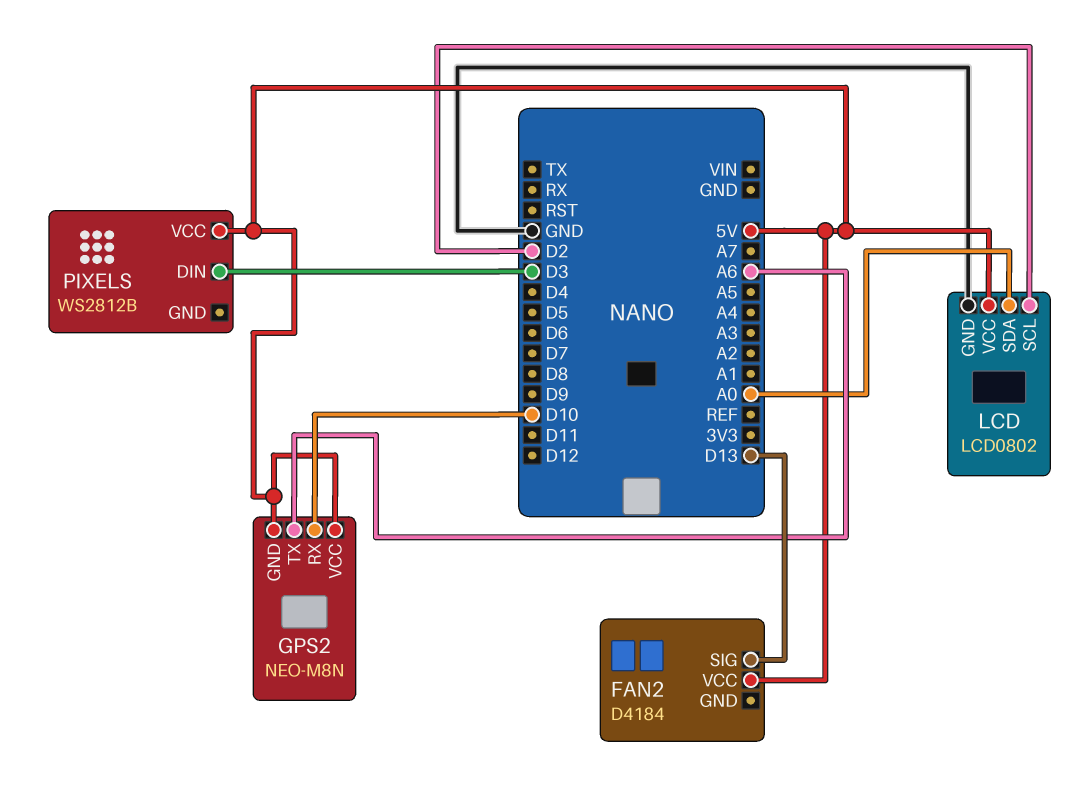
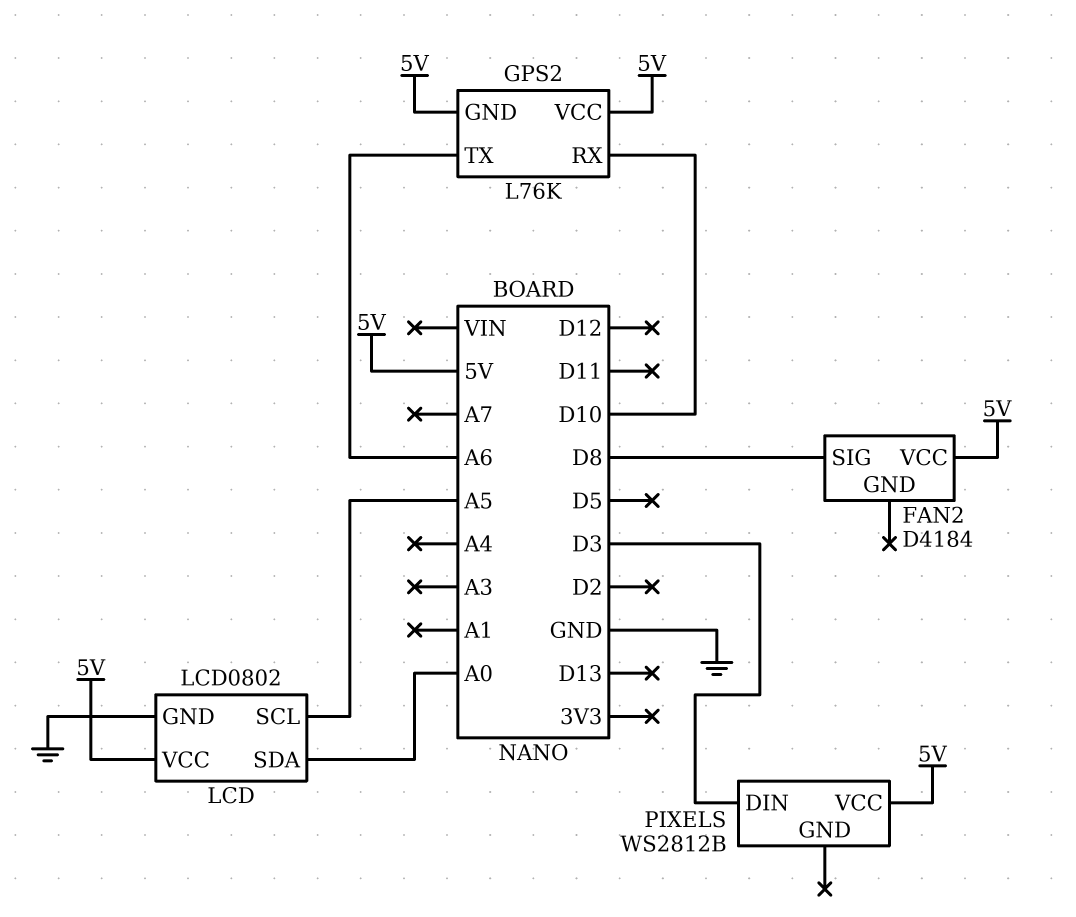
FAN2 pin SIG: D13 -> D8
GPS2: NEO-M8N -> L76K
LCD pin SCL: D2 -> A5

